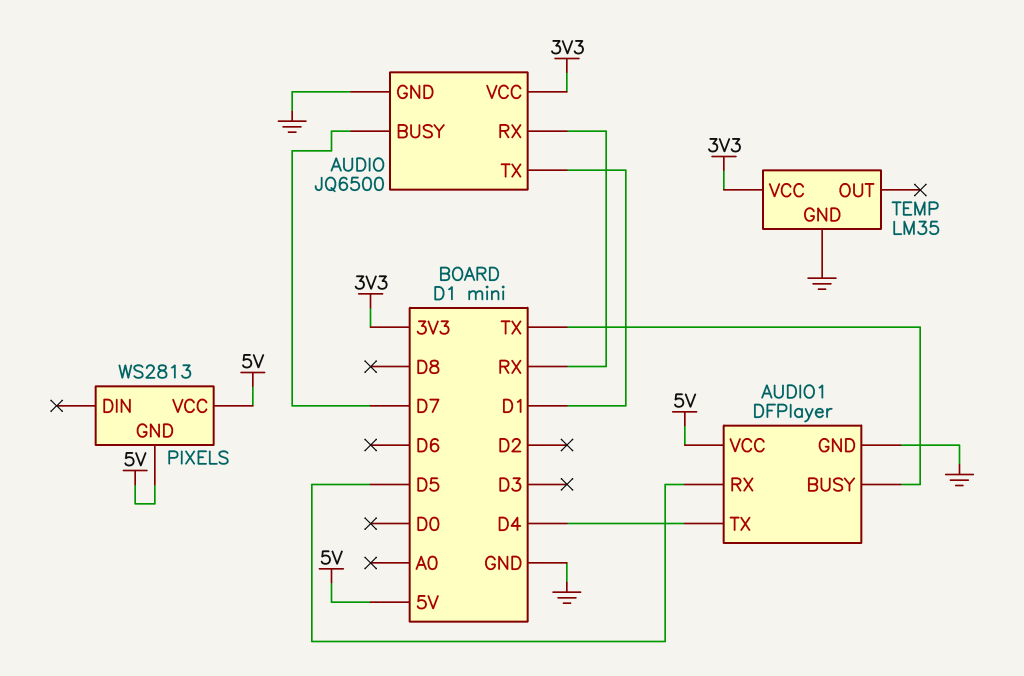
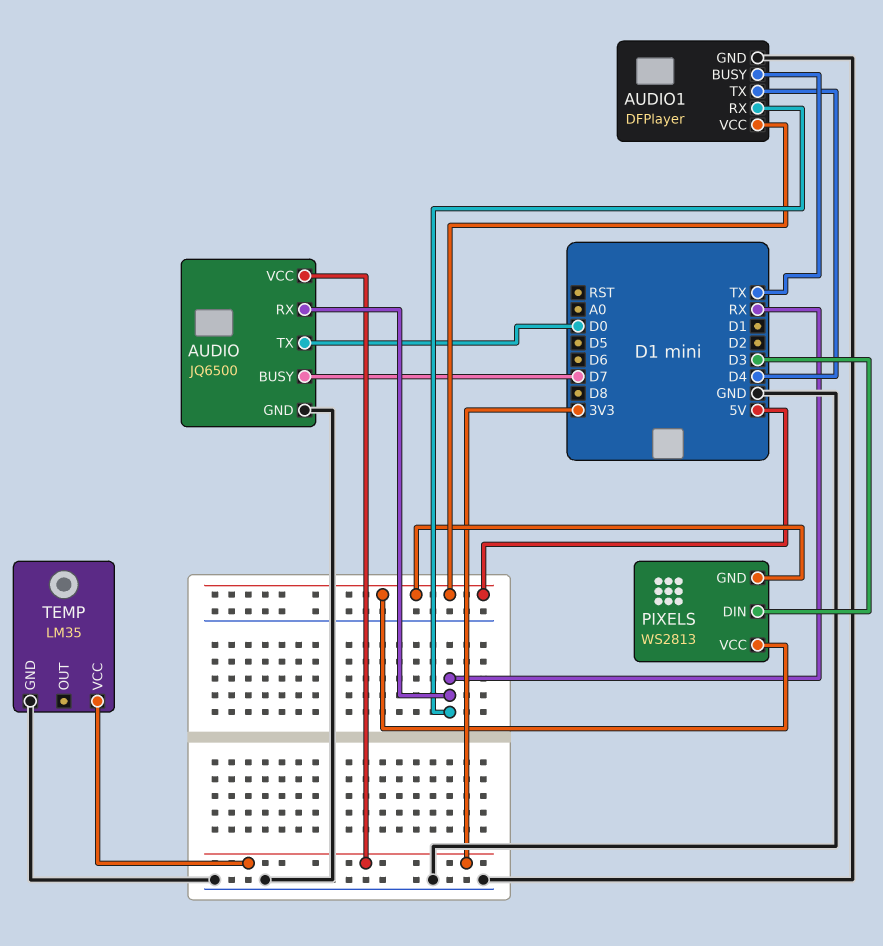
AUDIO pin TX: D1 -> D0
AUDIO1 pin RX: D5 -> RX
PIXELS pin DIN: none -> D3

